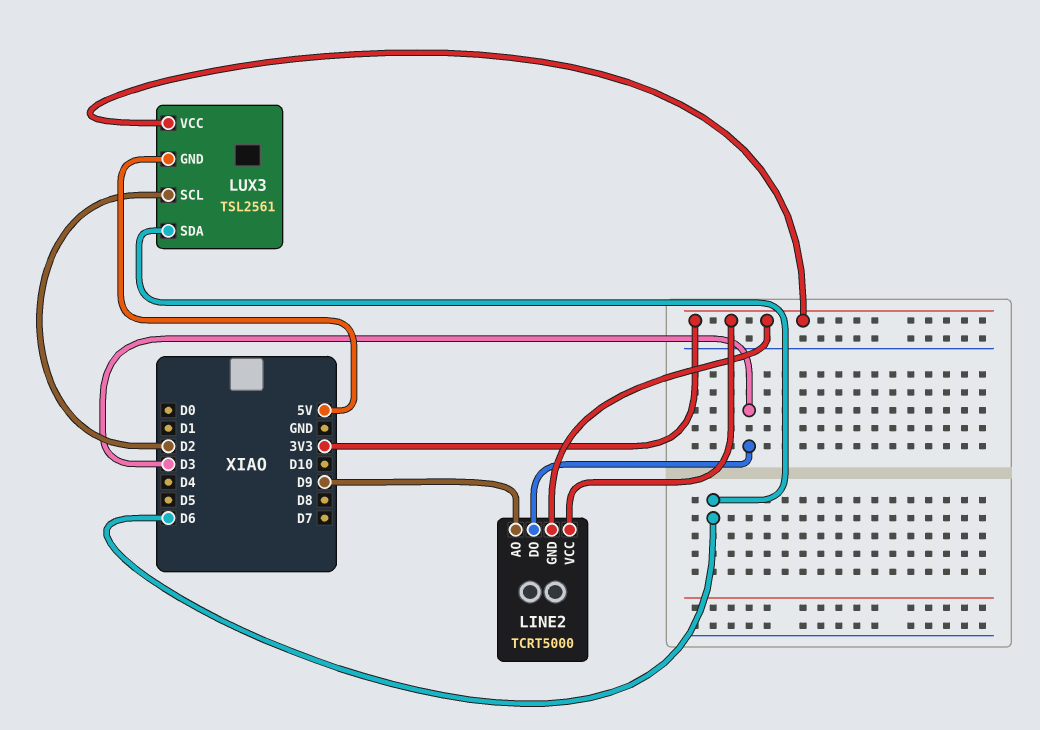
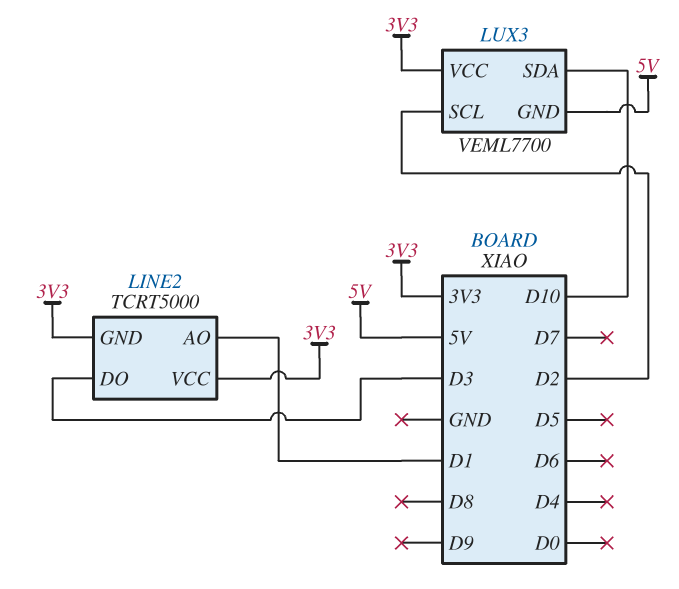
LINE2 pin AO: D9 -> D1
LUX3: TSL2561 -> VEML7700
LUX3 pin SDA: D6 -> D10

